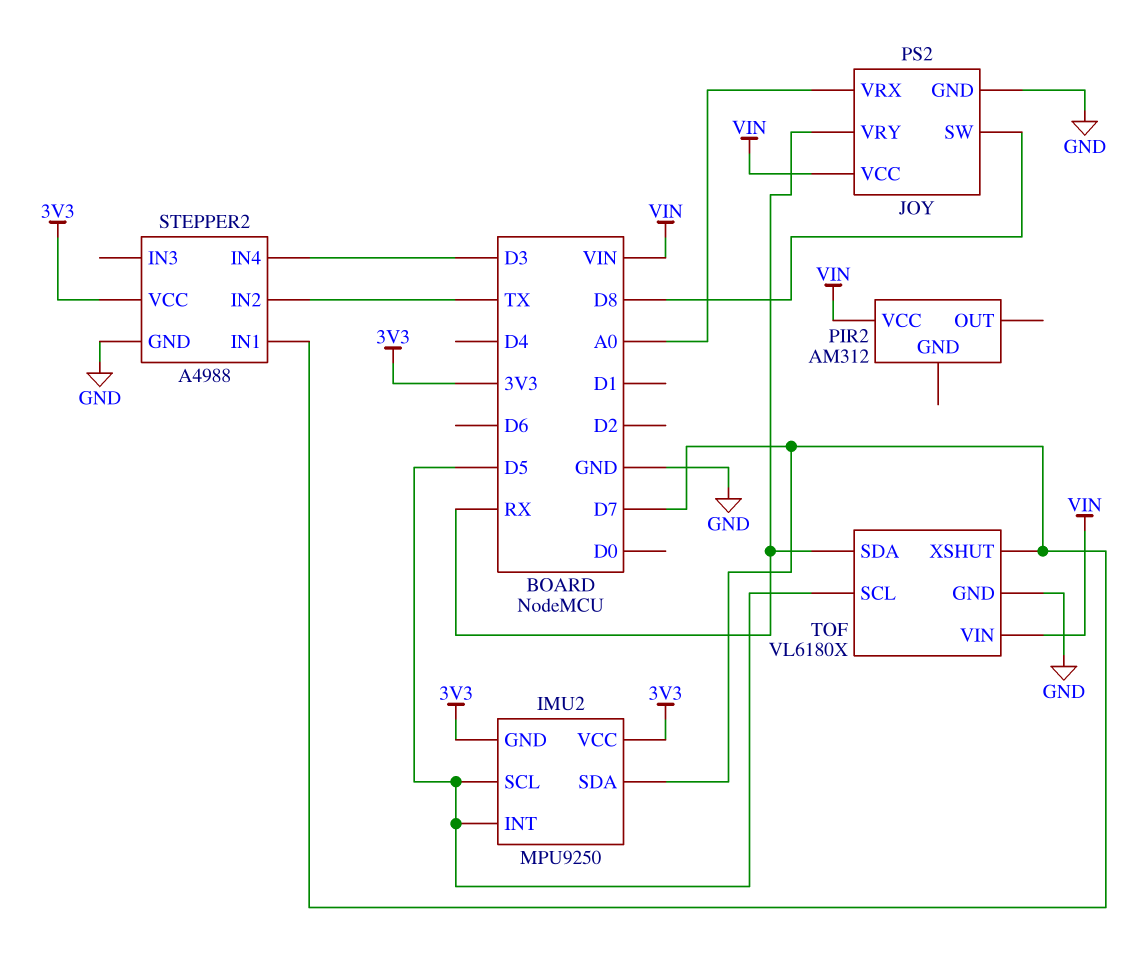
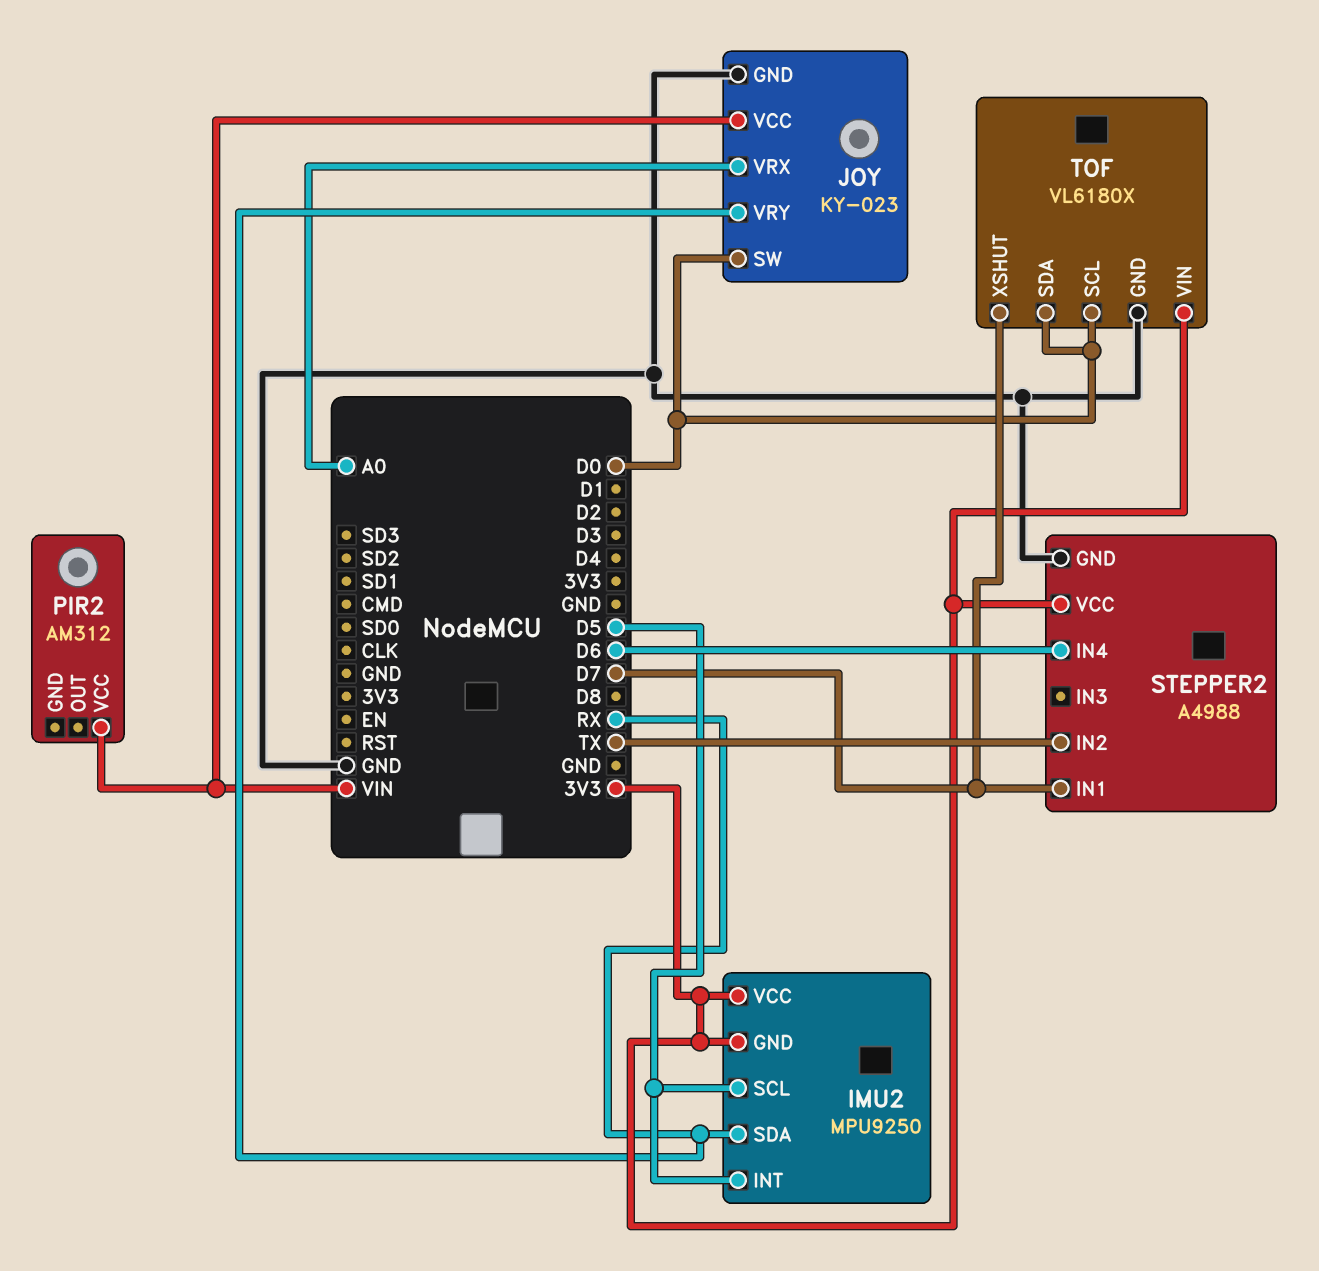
IMU2 pin SDA: D7 -> RX
JOY: PS2 -> KY-023
JOY pin SW: D8 -> D0
STEPPER2 pin IN4: D3 -> D6
TOF pin SCL: D5 -> D0
TOF pin SDA: RX -> D0
TOF pin VIN: VIN -> 3V3

